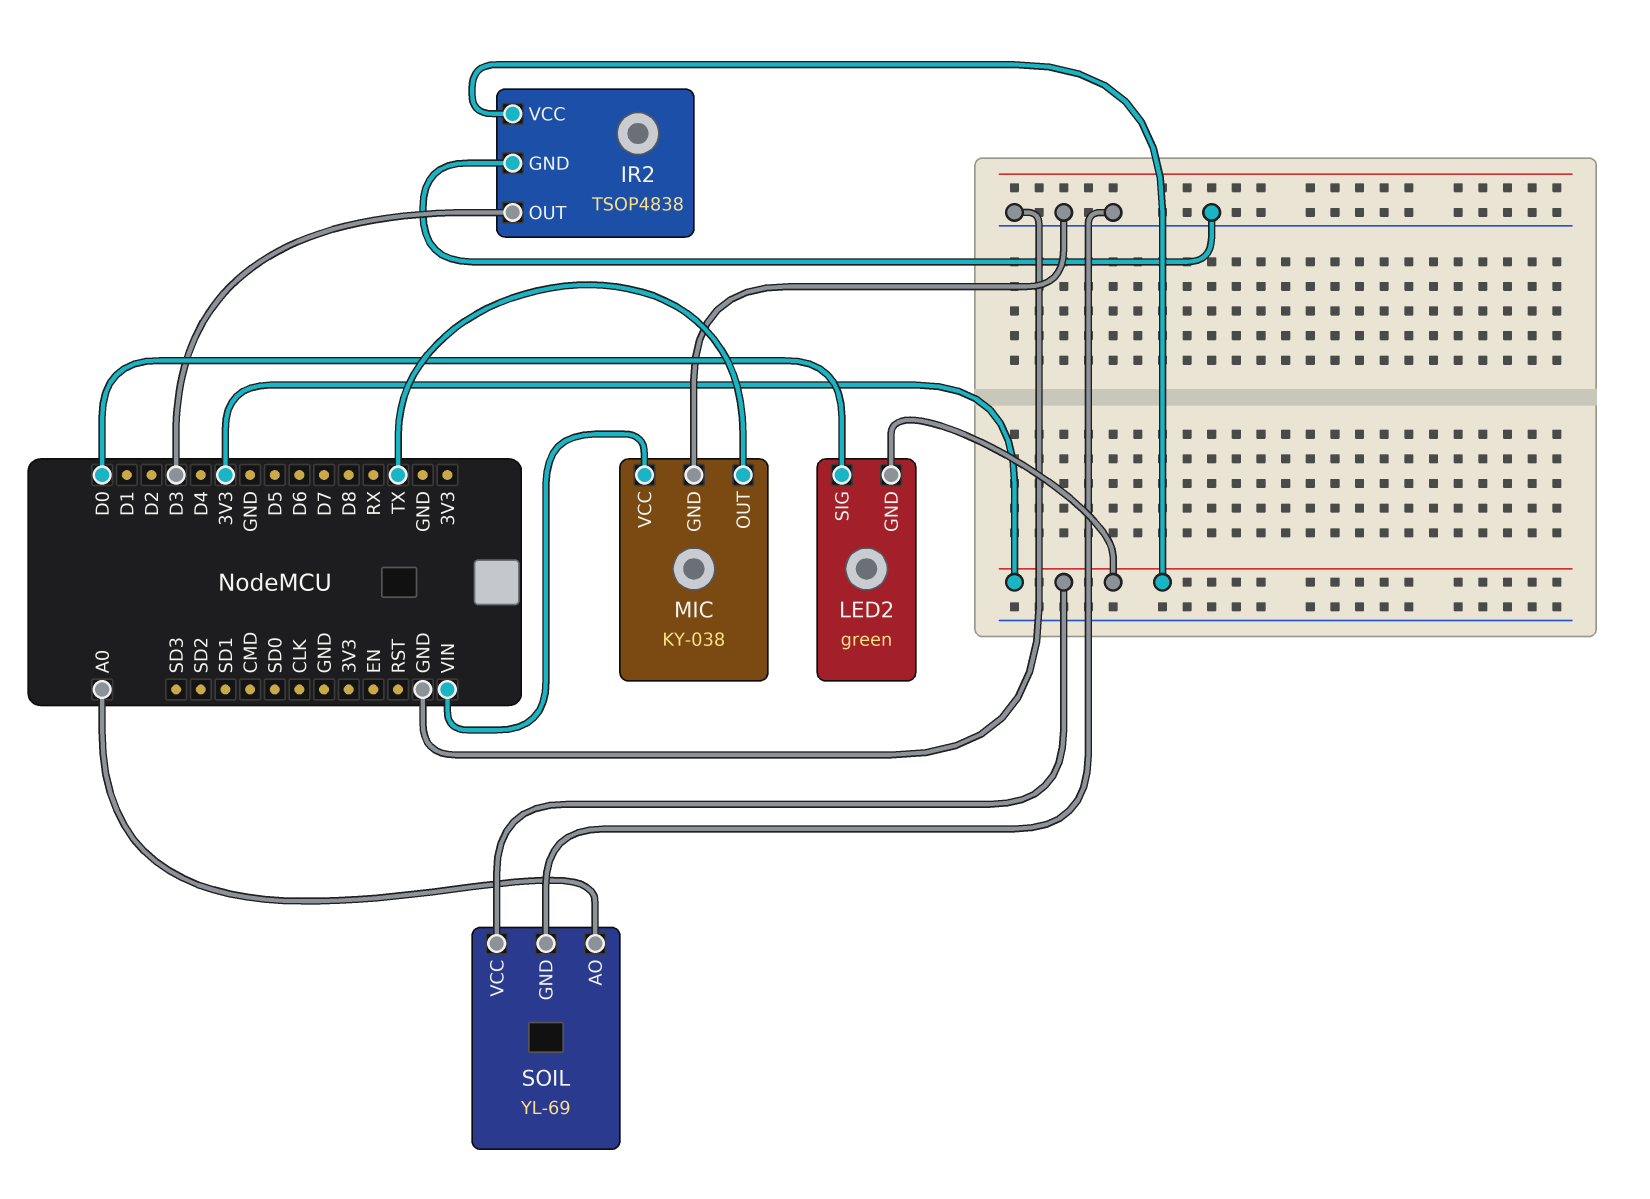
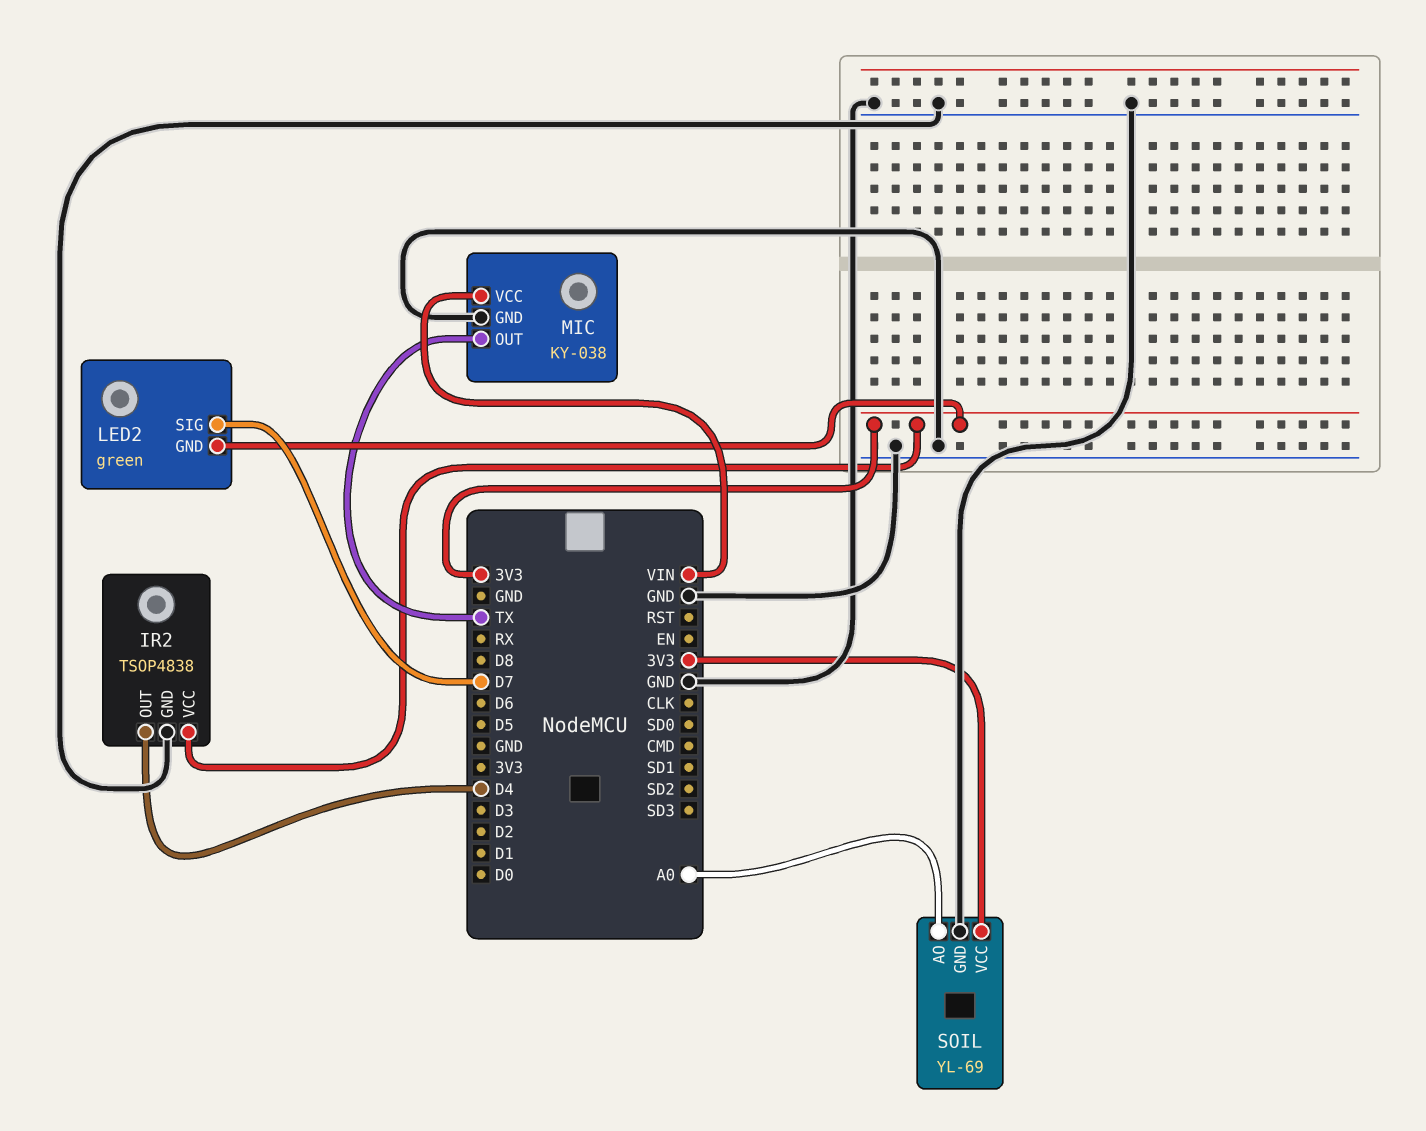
IR2 pin OUT: D3 -> D4
LED2 pin SIG: D0 -> D7

